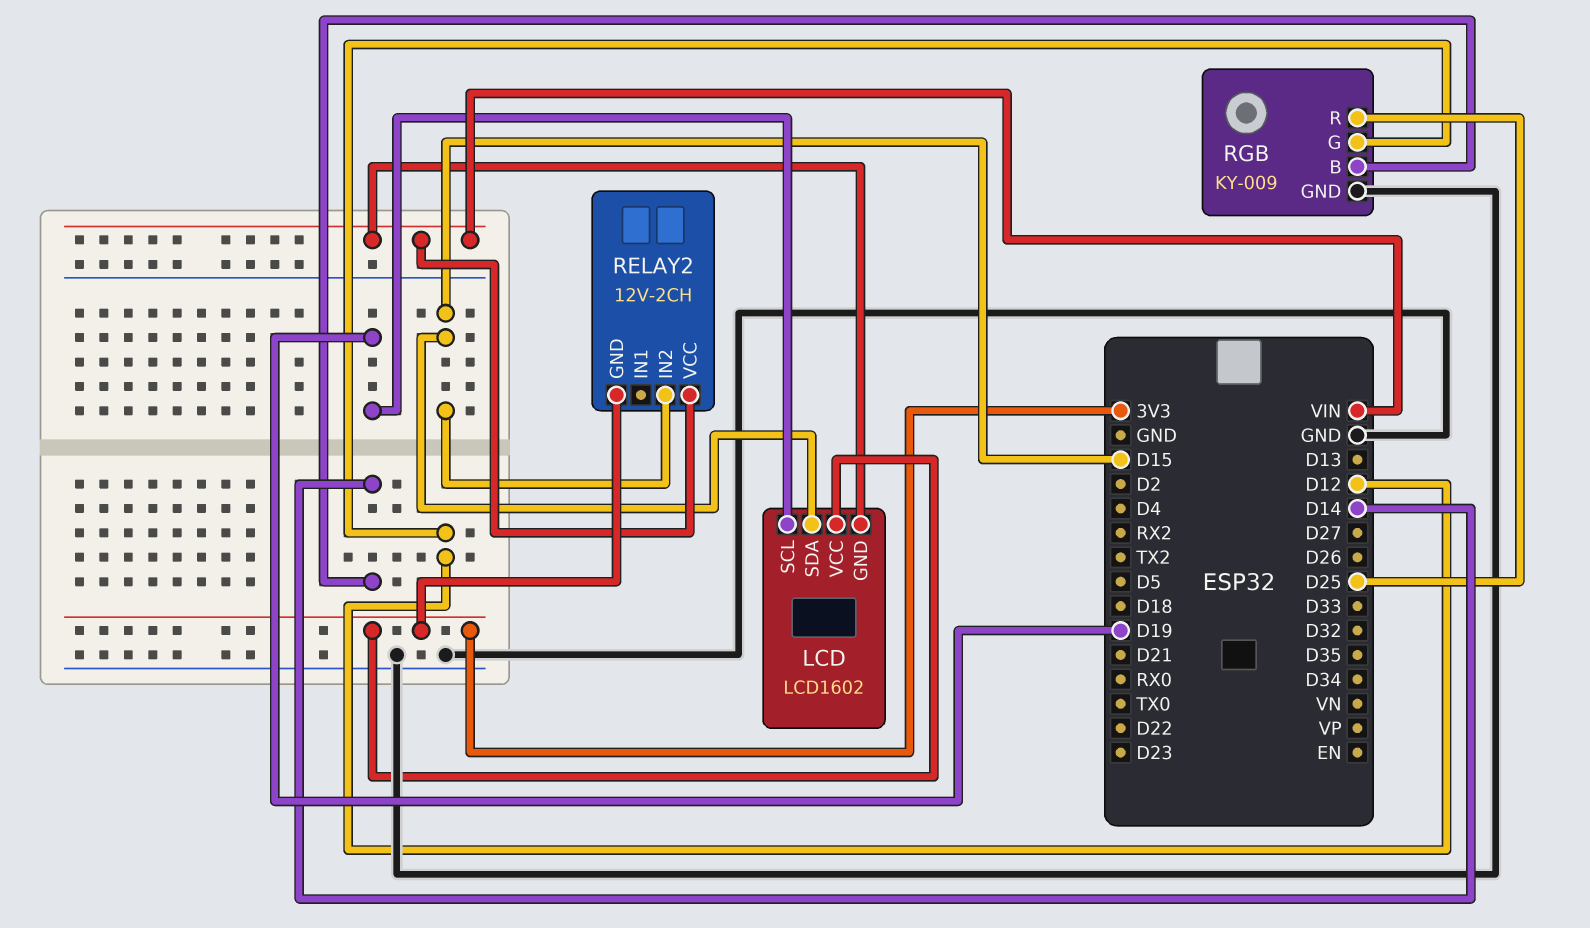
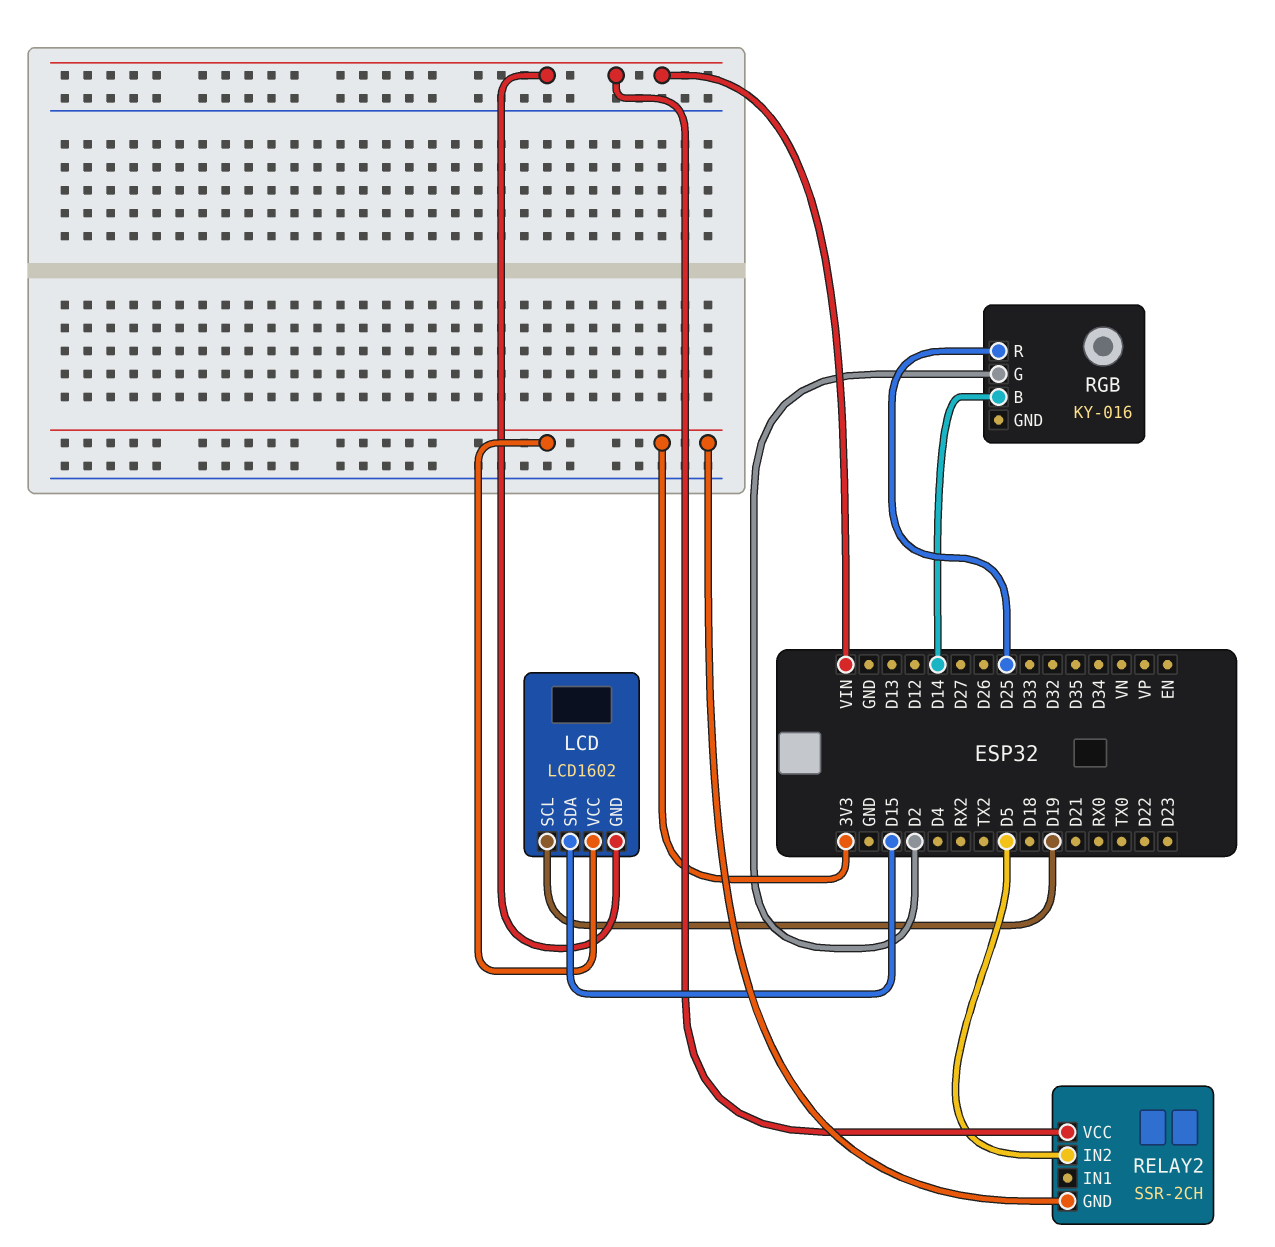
RELAY2: 12V-2CH -> SSR-2CH
RELAY2 pin IN2: D15 -> D5
RGB: KY-009 -> KY-016
RGB pin G: D12 -> D2
RGB pin GND: GND -> none

